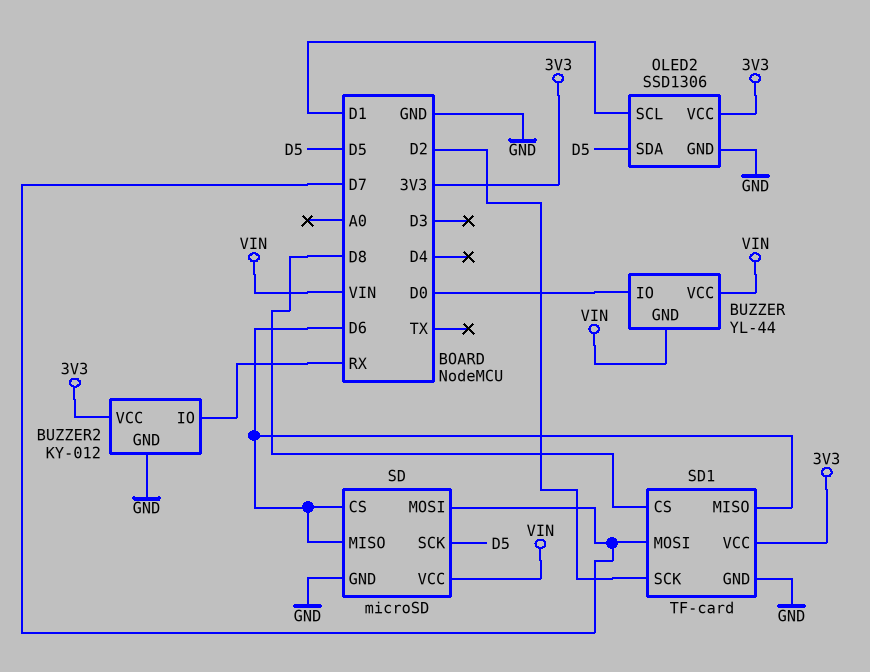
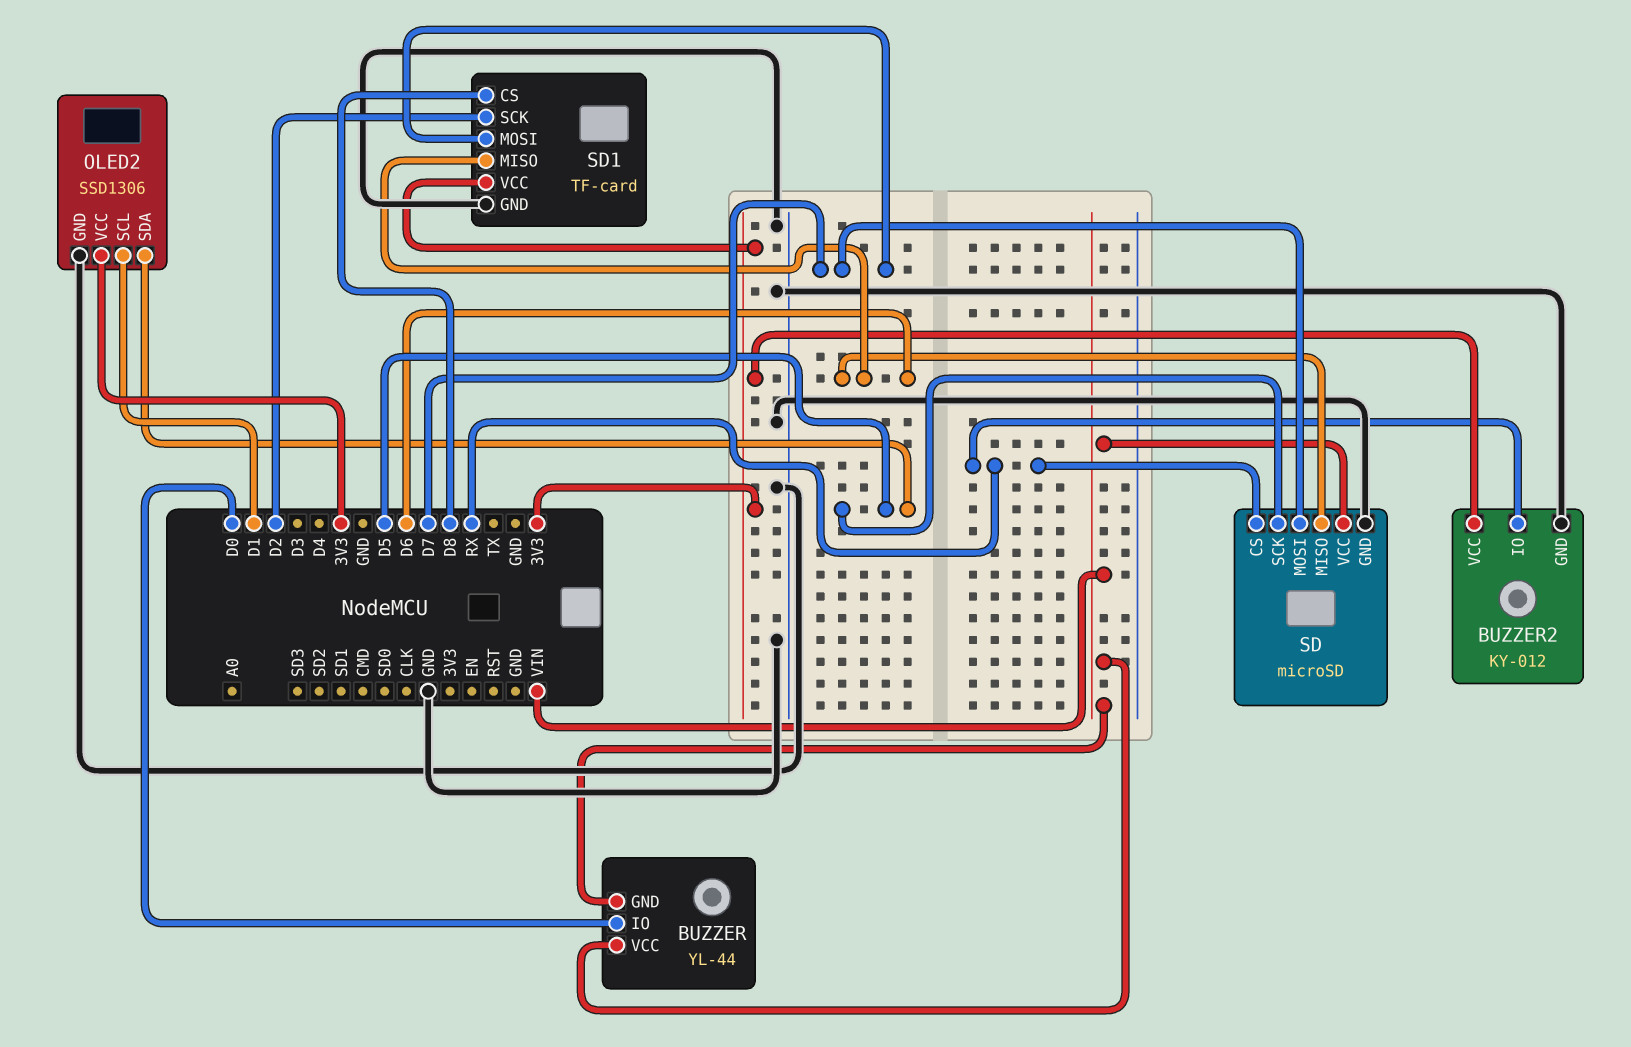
SD pin CS: D6 -> RX

